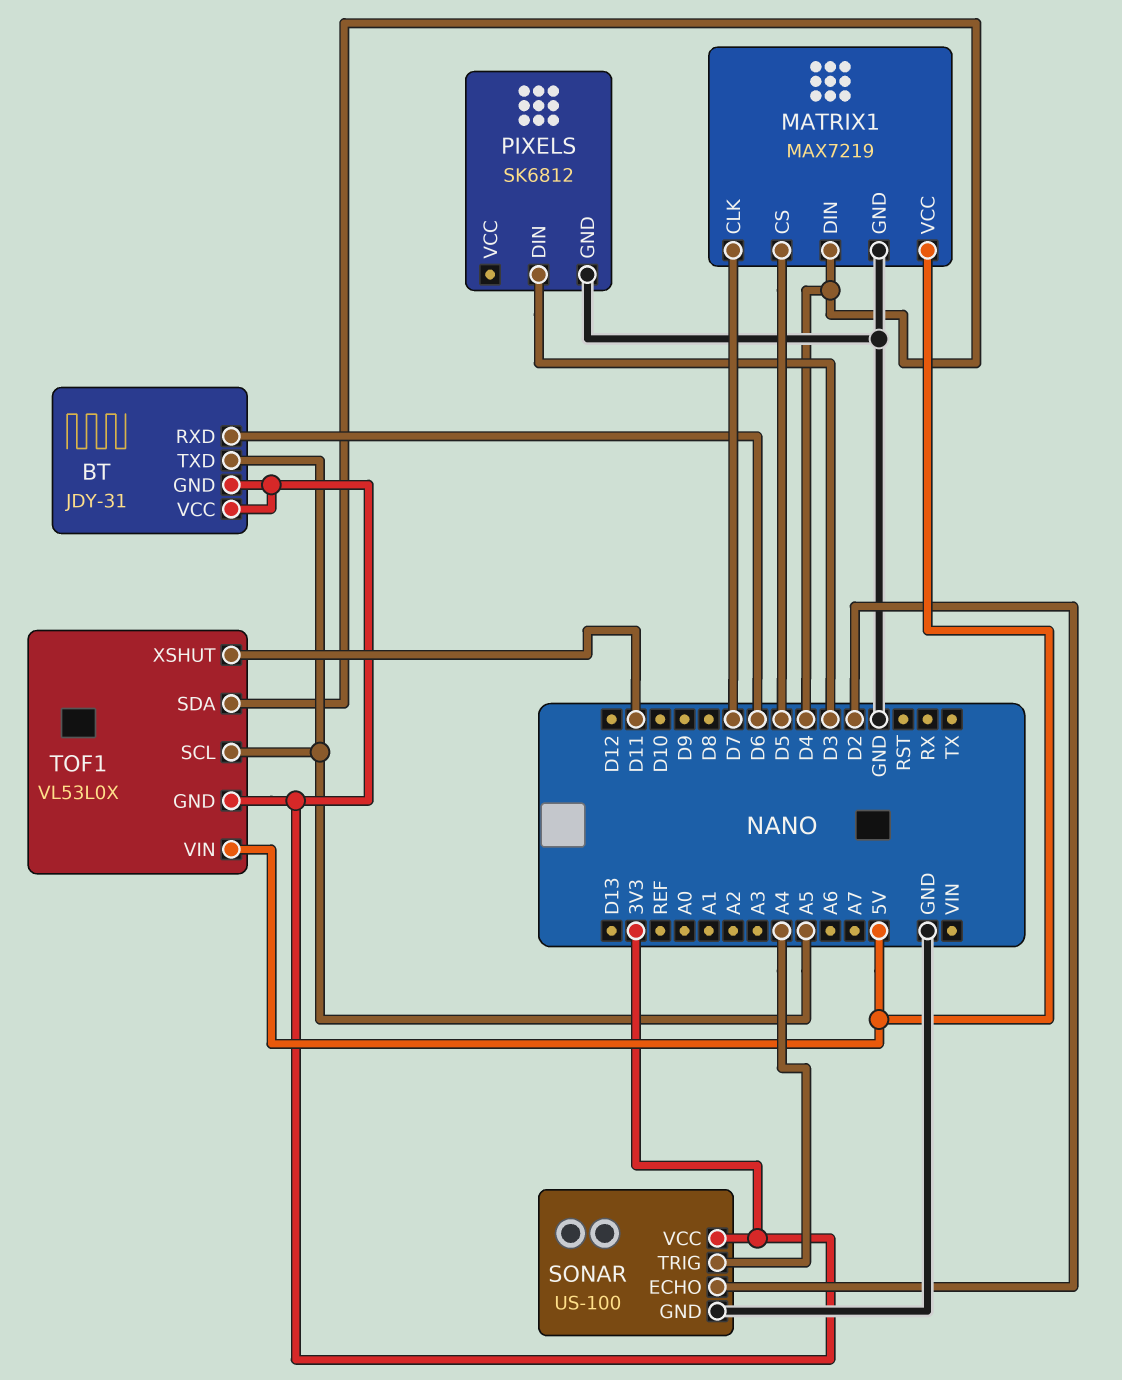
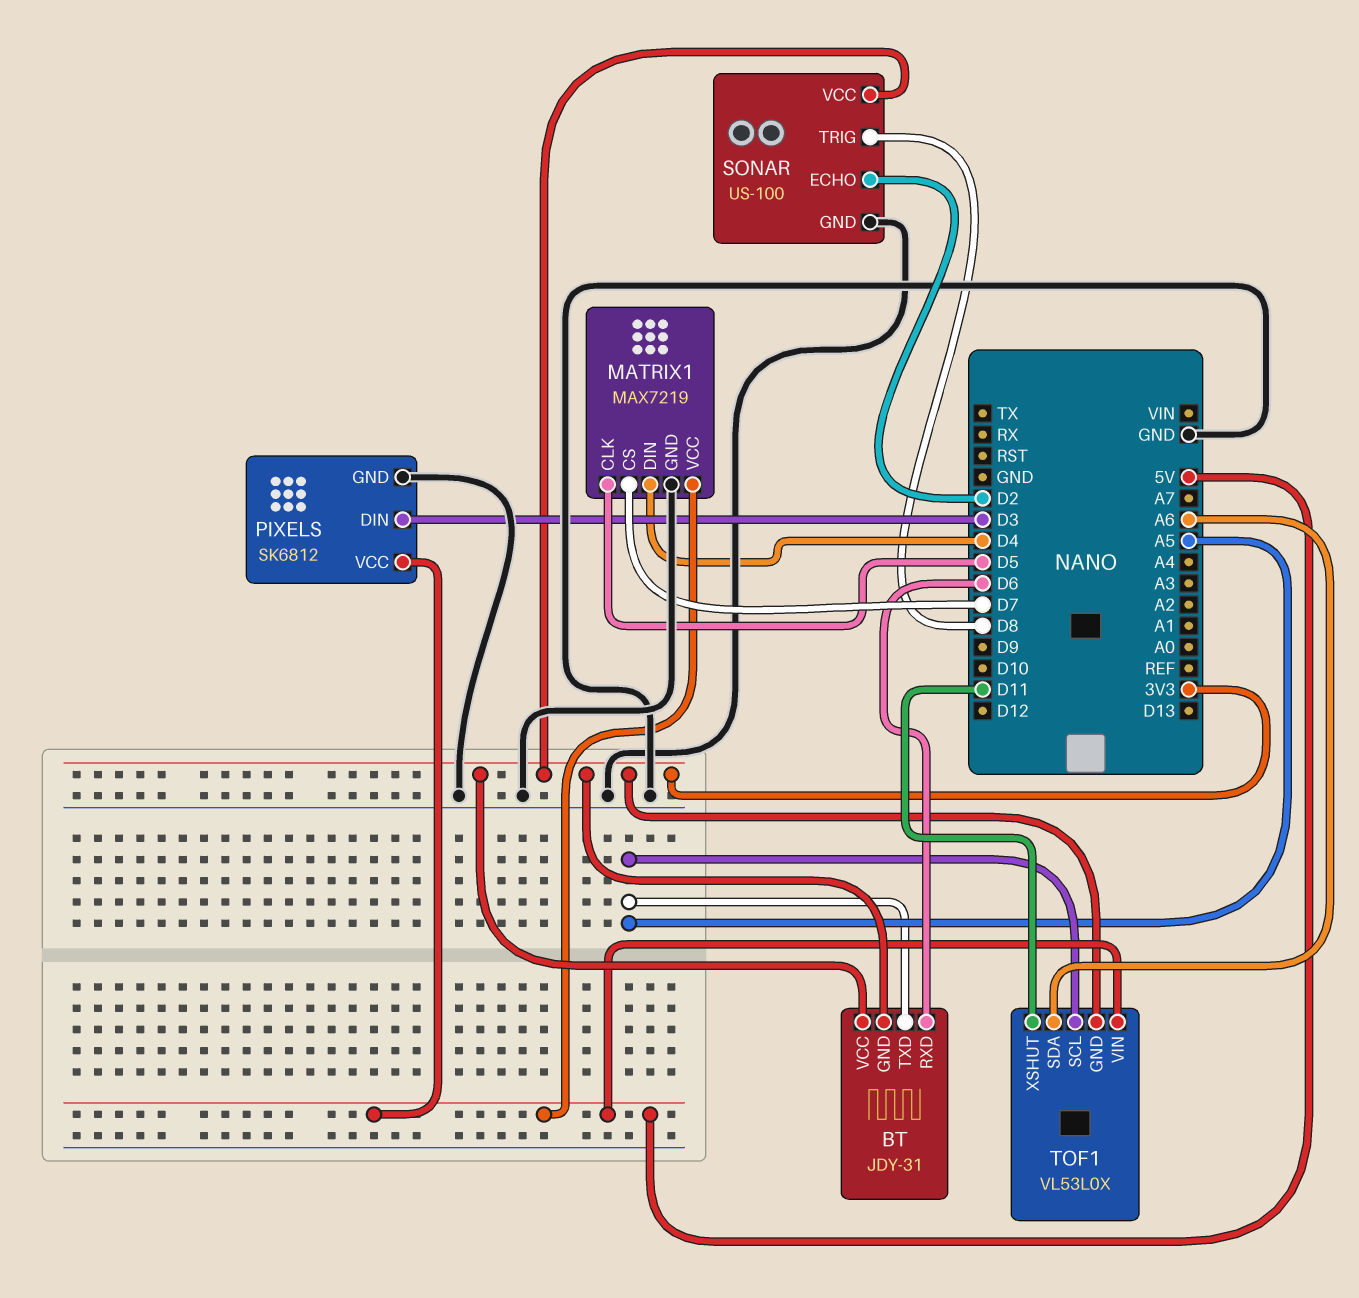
MATRIX1 pin CLK: D7 -> D5
MATRIX1 pin CS: D5 -> D7
PIXELS pin VCC: none -> 5V
SONAR pin TRIG: A4 -> D8
TOF1 pin SDA: D4 -> A6

